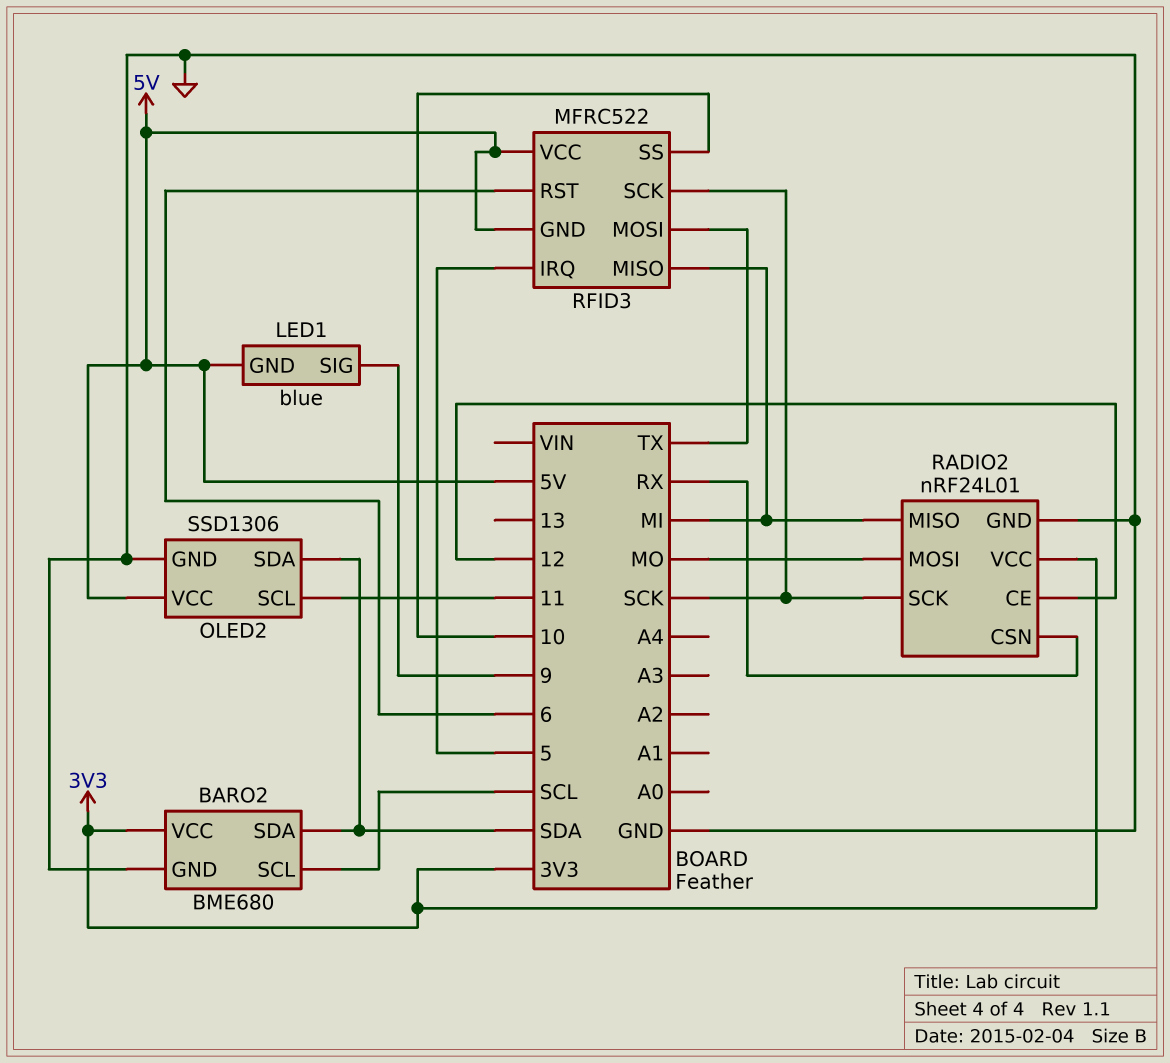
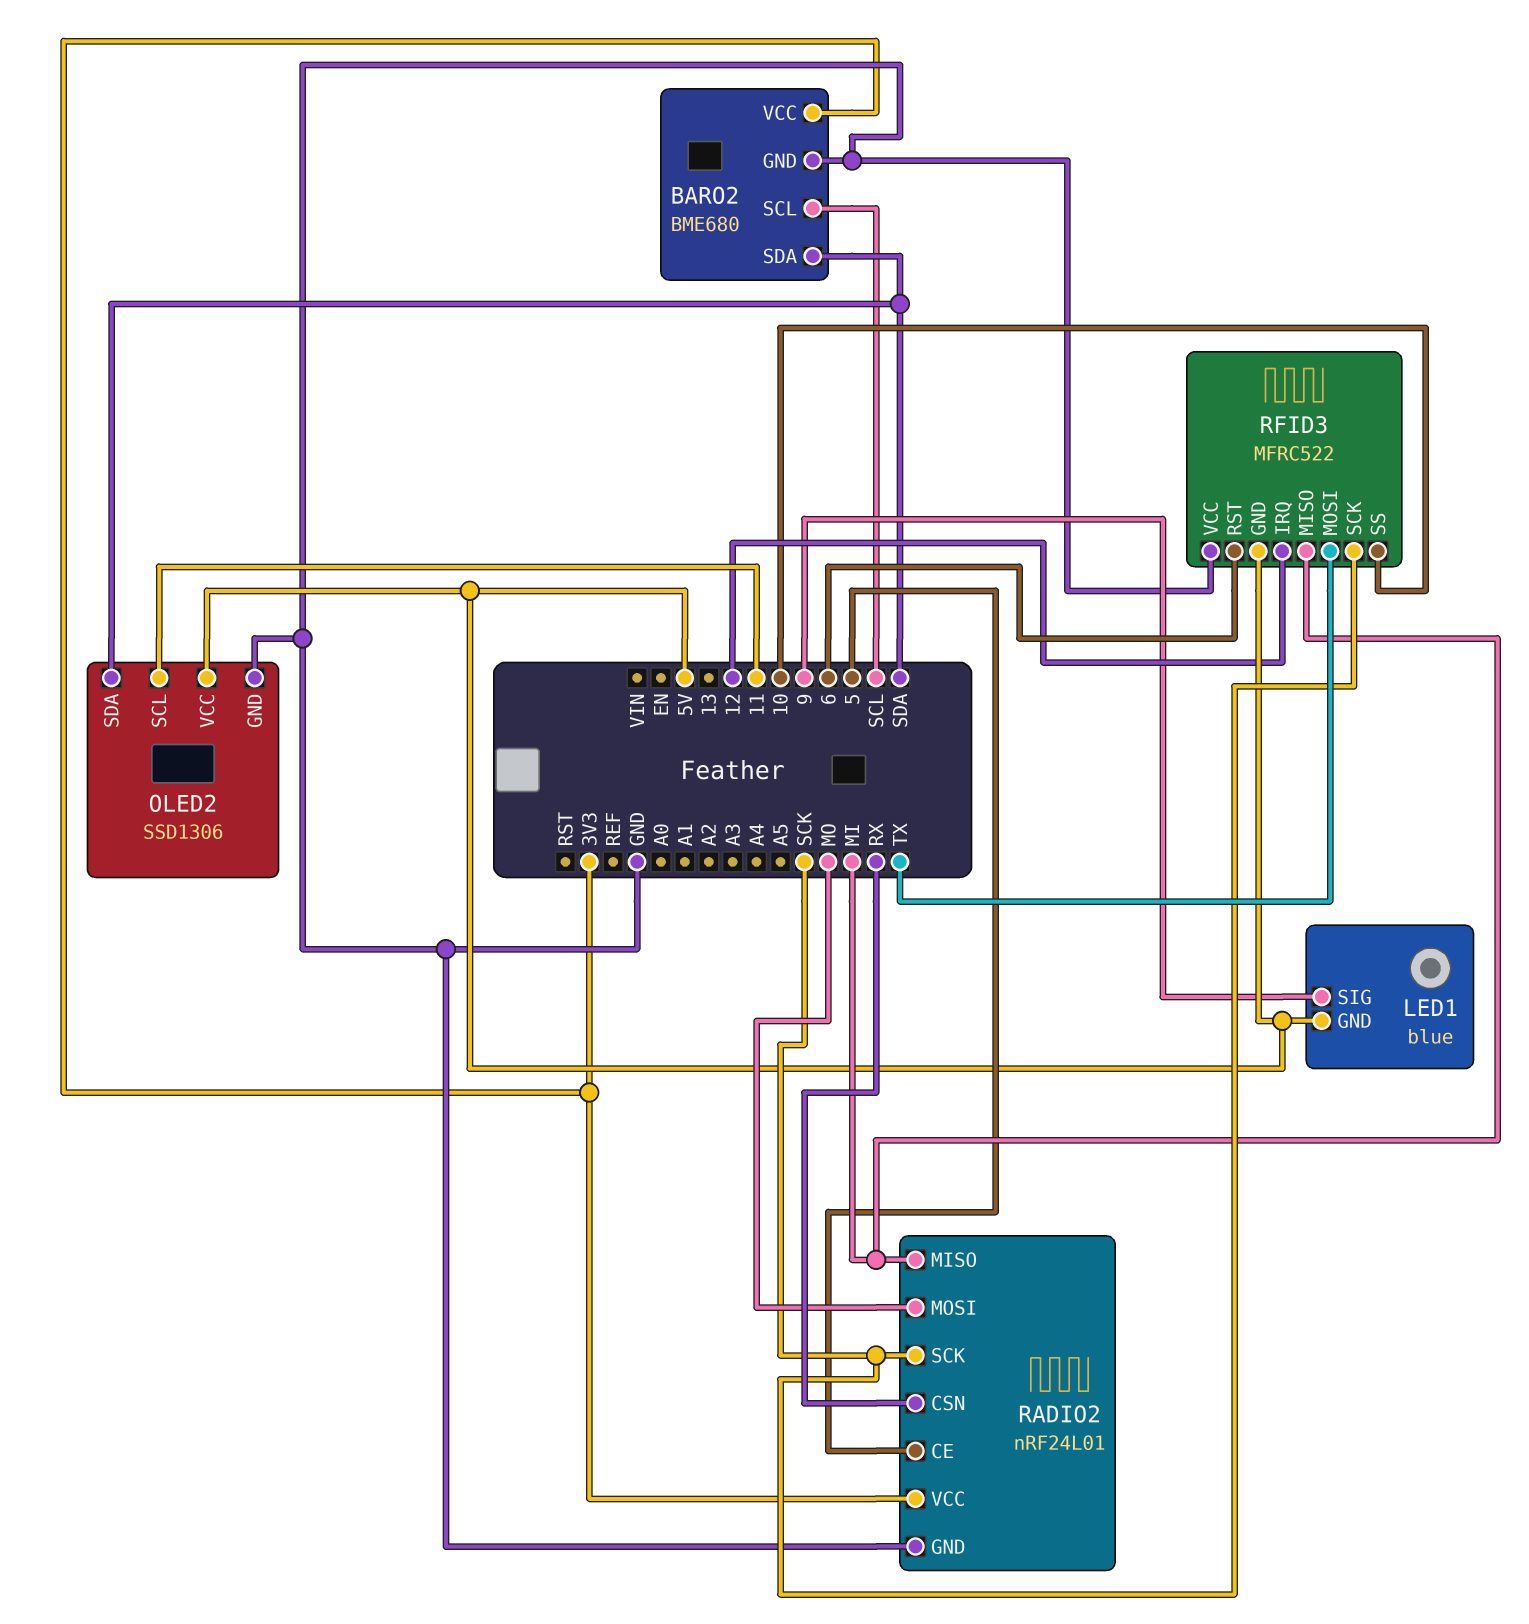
RADIO2 pin CE: 12 -> 5
RFID3 pin IRQ: 5 -> 12
RFID3 pin VCC: 5V -> GND

